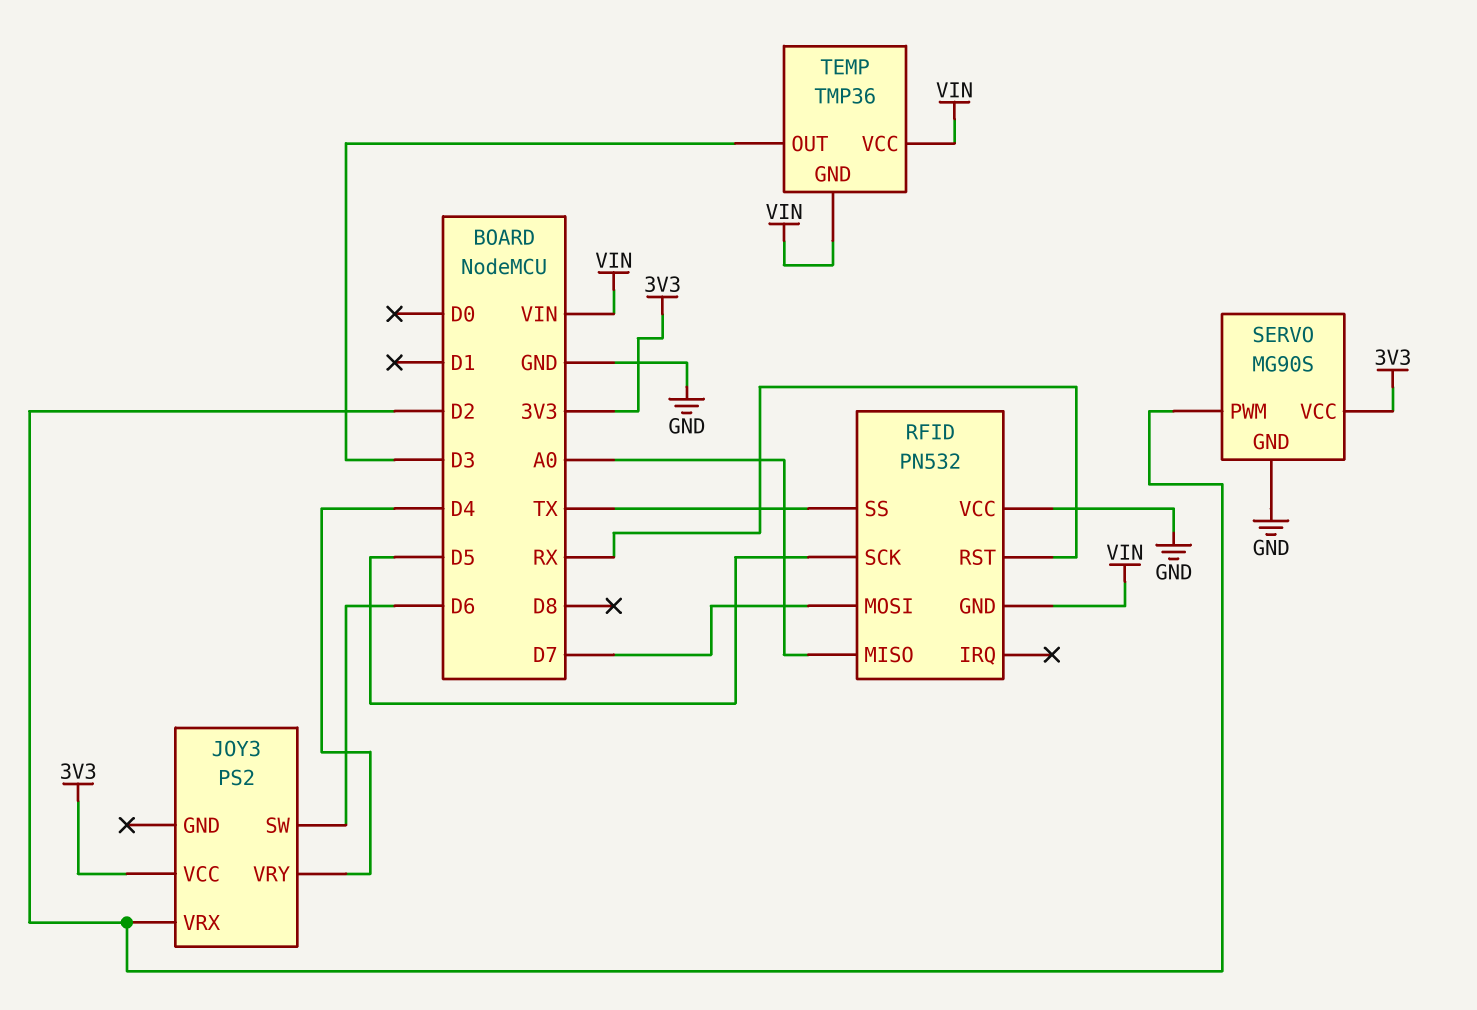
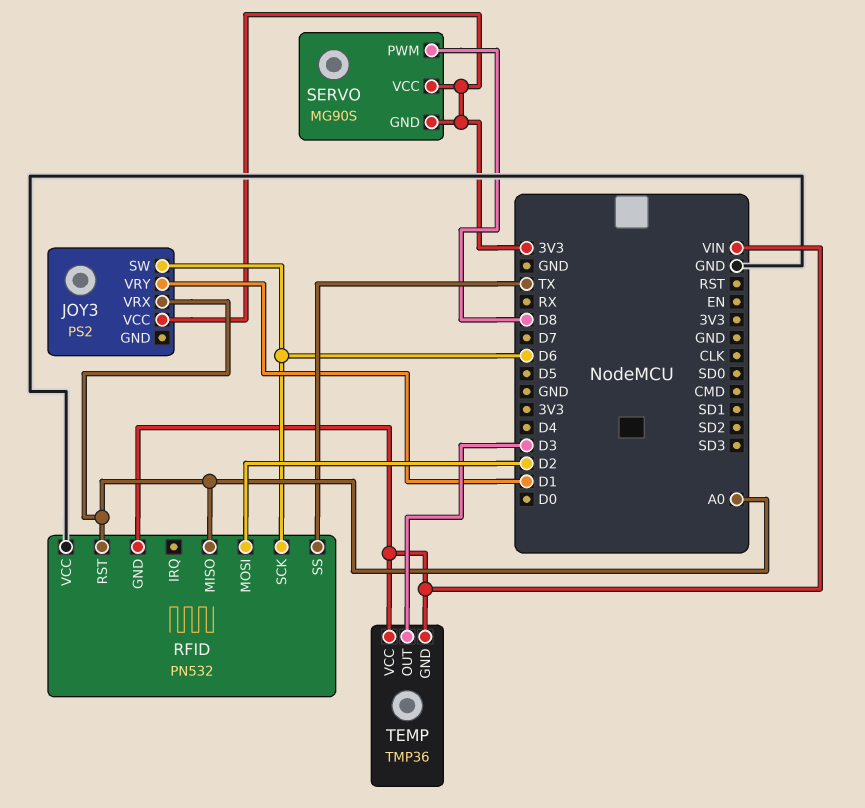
JOY3 pin VRX: D2 -> A0
JOY3 pin VRY: D4 -> D1
RFID pin MOSI: D7 -> D2
RFID pin RST: RX -> A0
RFID pin SCK: D5 -> D6
SERVO pin GND: GND -> 3V3
SERVO pin PWM: D2 -> D8

